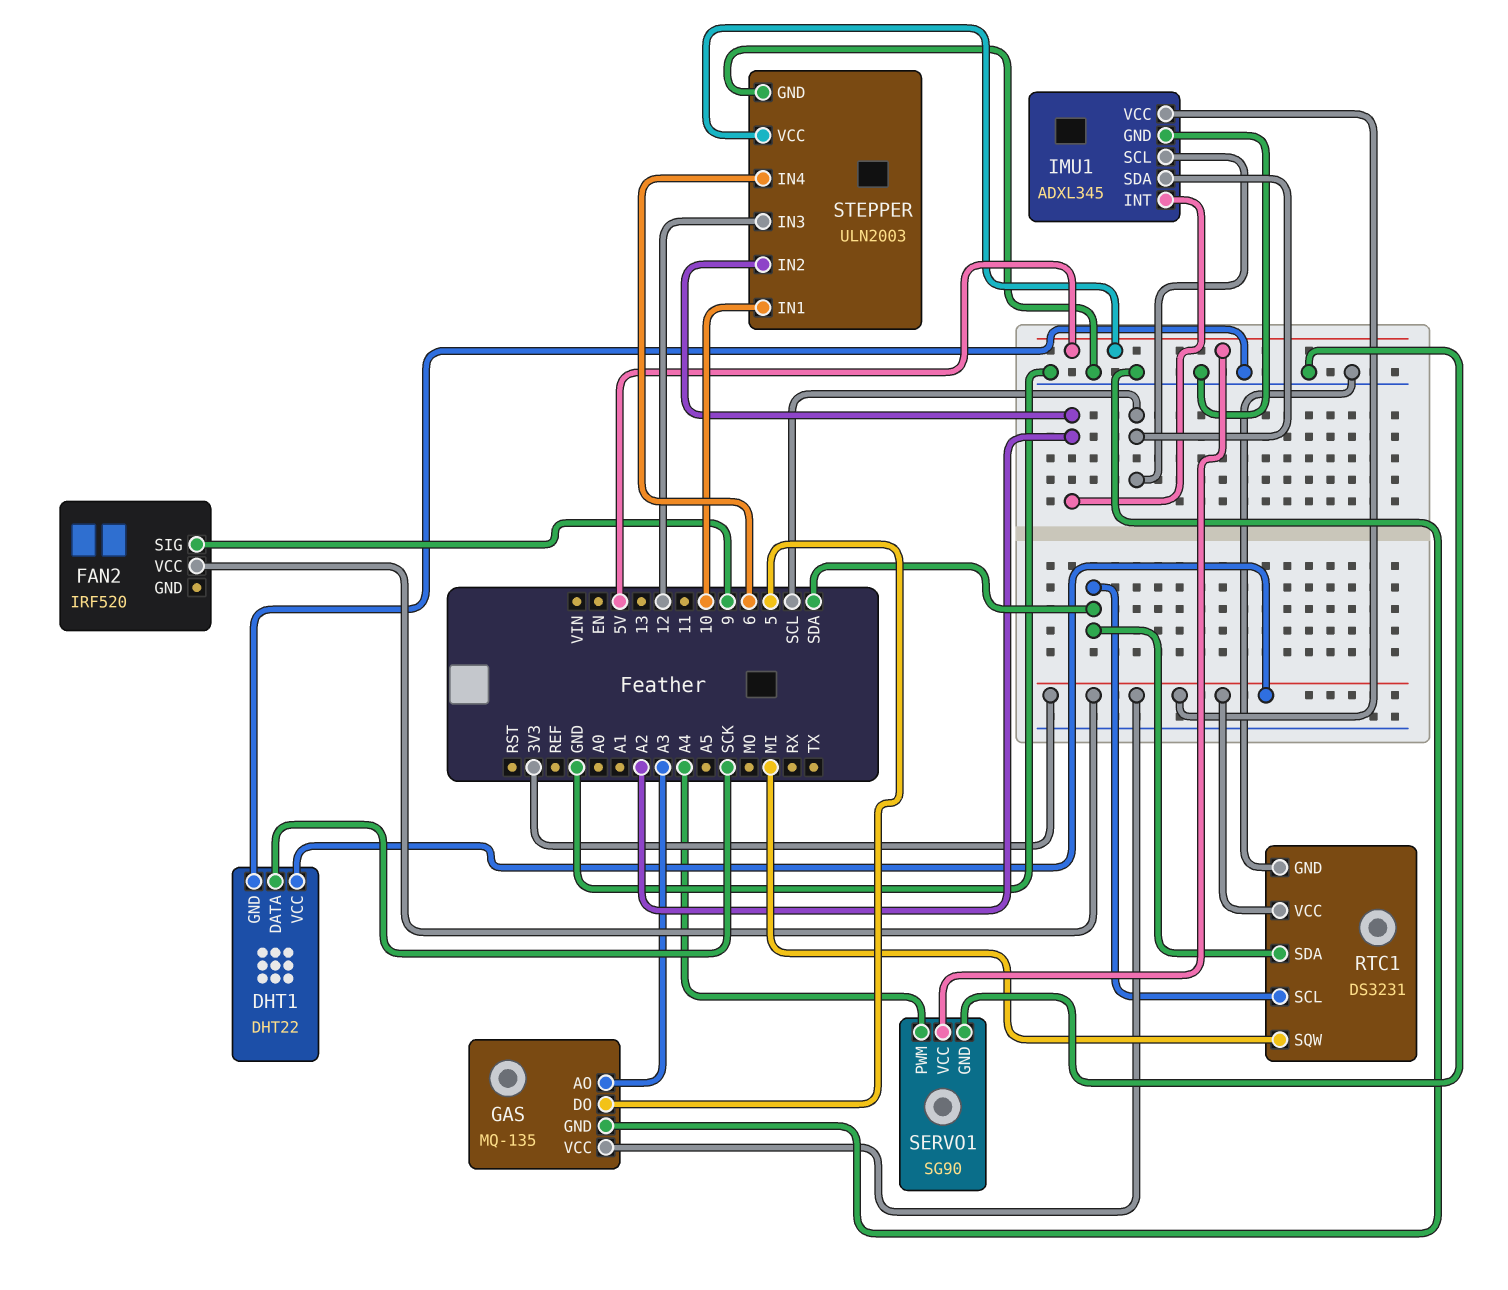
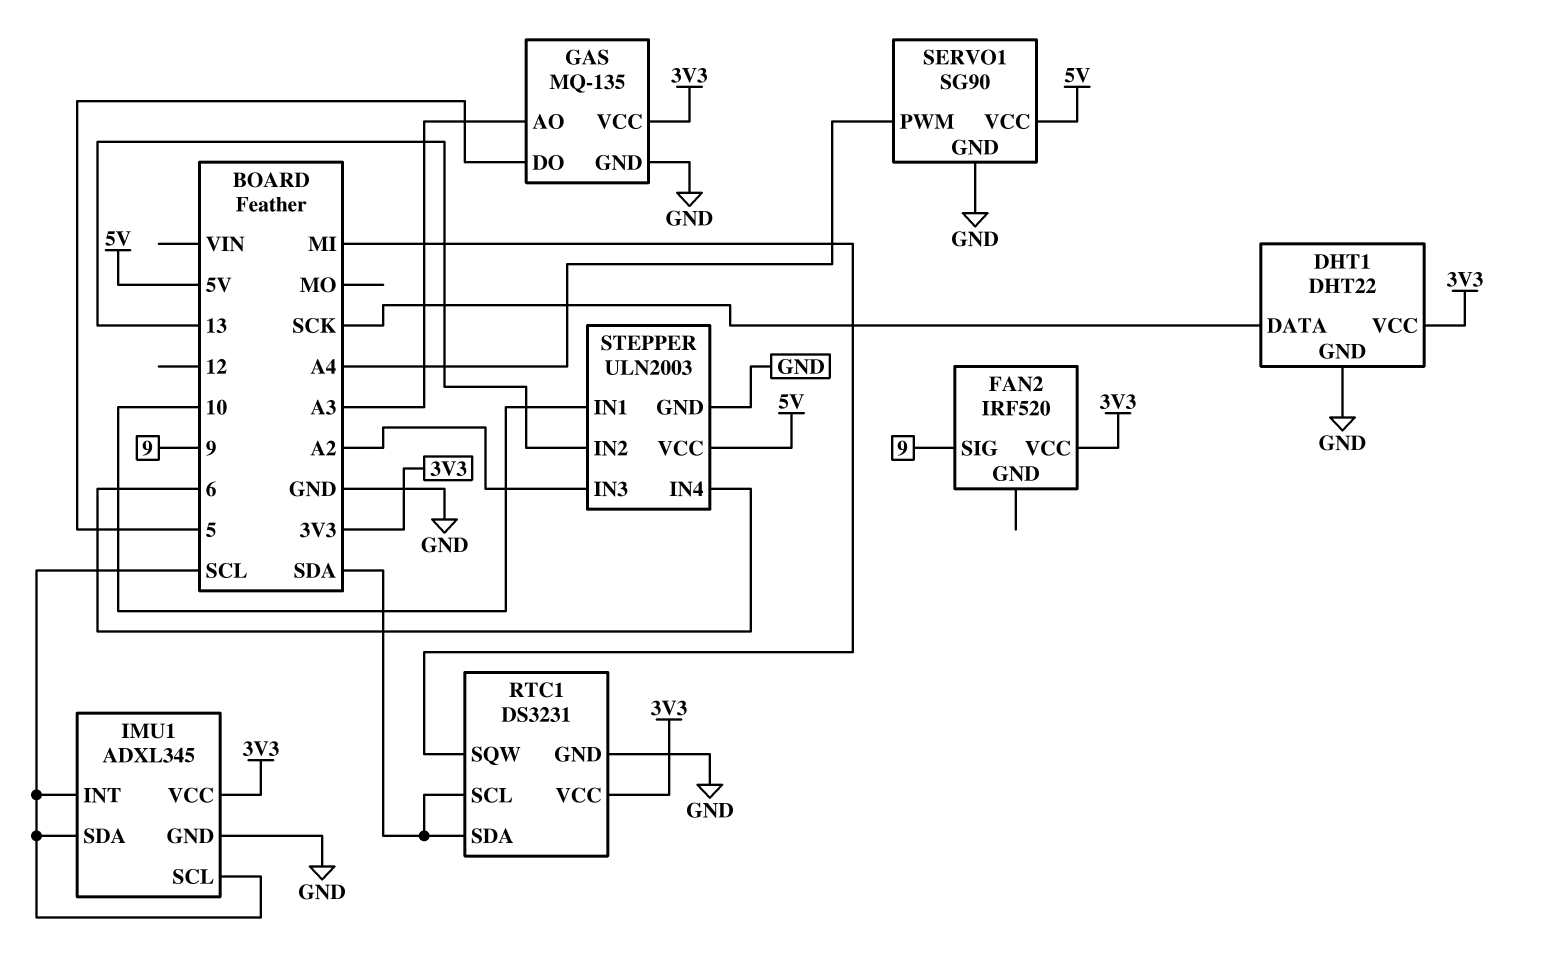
IMU1 pin INT: A2 -> SCL
STEPPER pin IN2: A2 -> 13
STEPPER pin IN3: 12 -> A2

